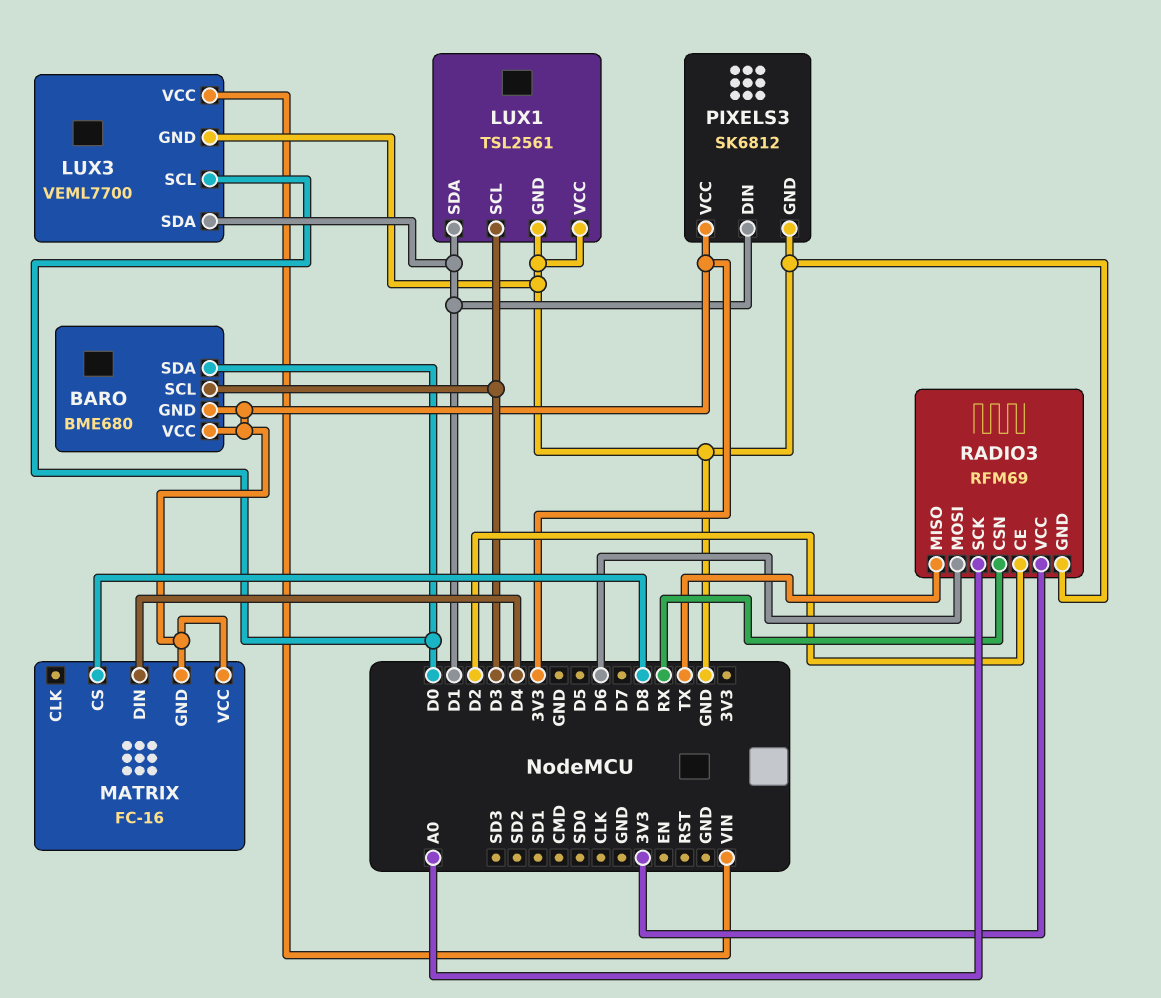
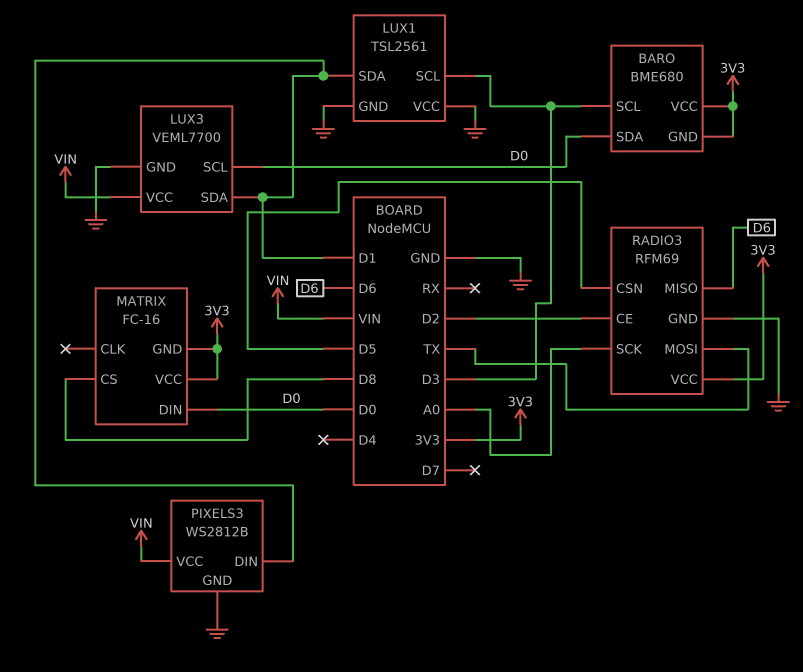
MATRIX pin DIN: D4 -> D0
PIXELS3: SK6812 -> WS2812B
PIXELS3 pin VCC: 3V3 -> VIN
RADIO3 pin CSN: RX -> D5
RADIO3 pin MISO: TX -> D6
RADIO3 pin MOSI: D6 -> TX

